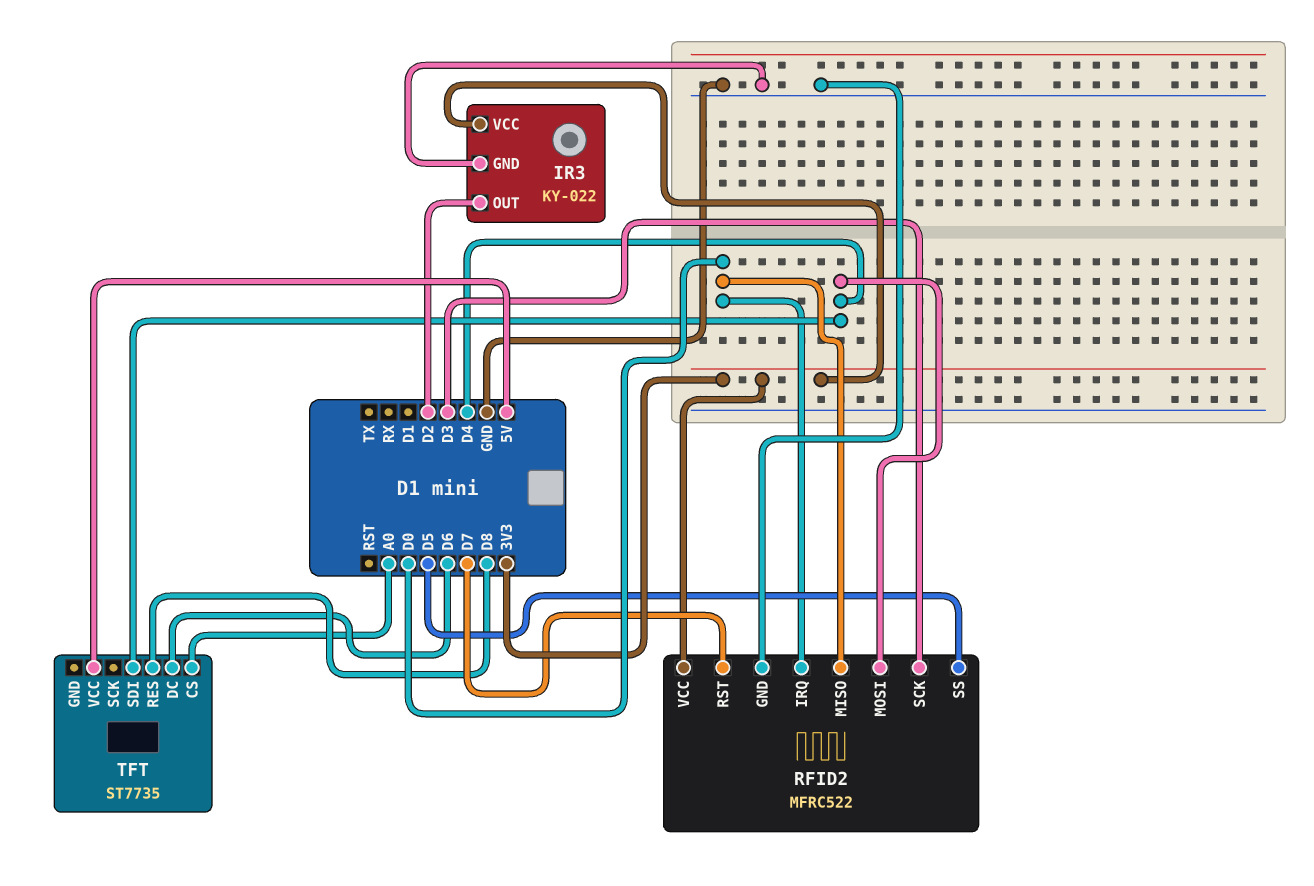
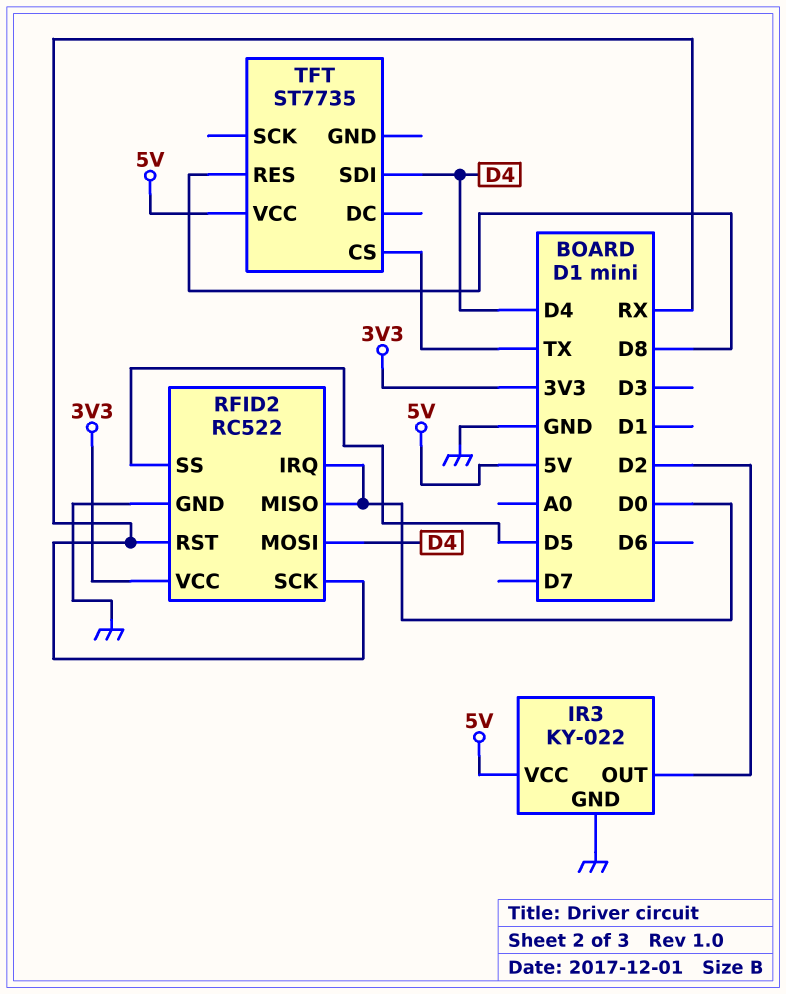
IR3 pin VCC: 3V3 -> 5V
RFID2: MFRC522 -> RC522
RFID2 pin RST: D7 -> RX
RFID2 pin SCK: D3 -> RX
TFT pin CS: A0 -> TX
TFT pin DC: D6 -> none

